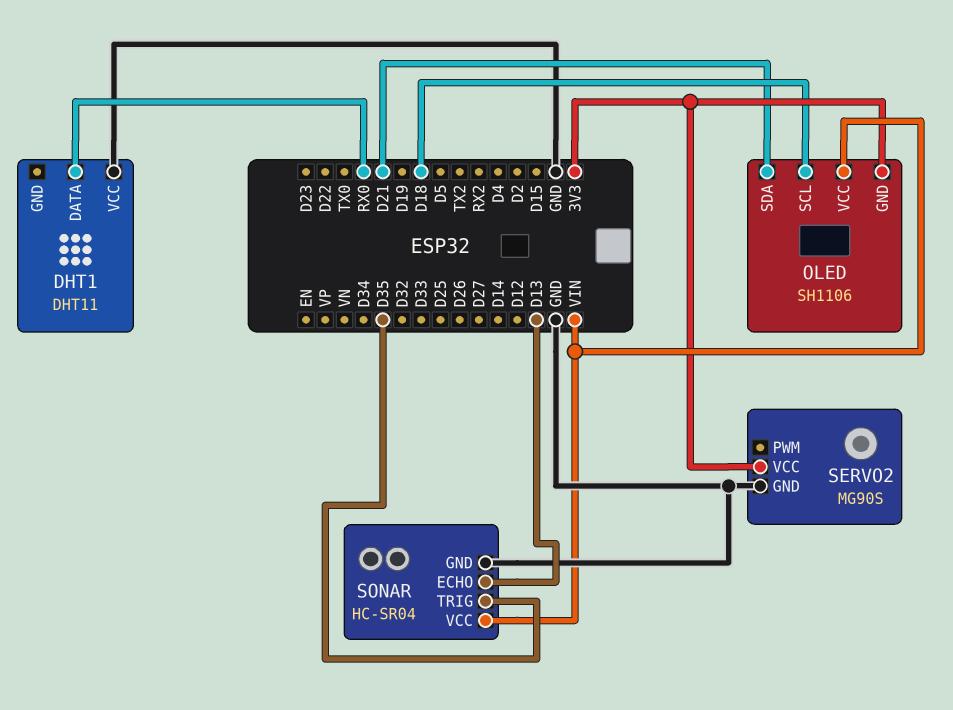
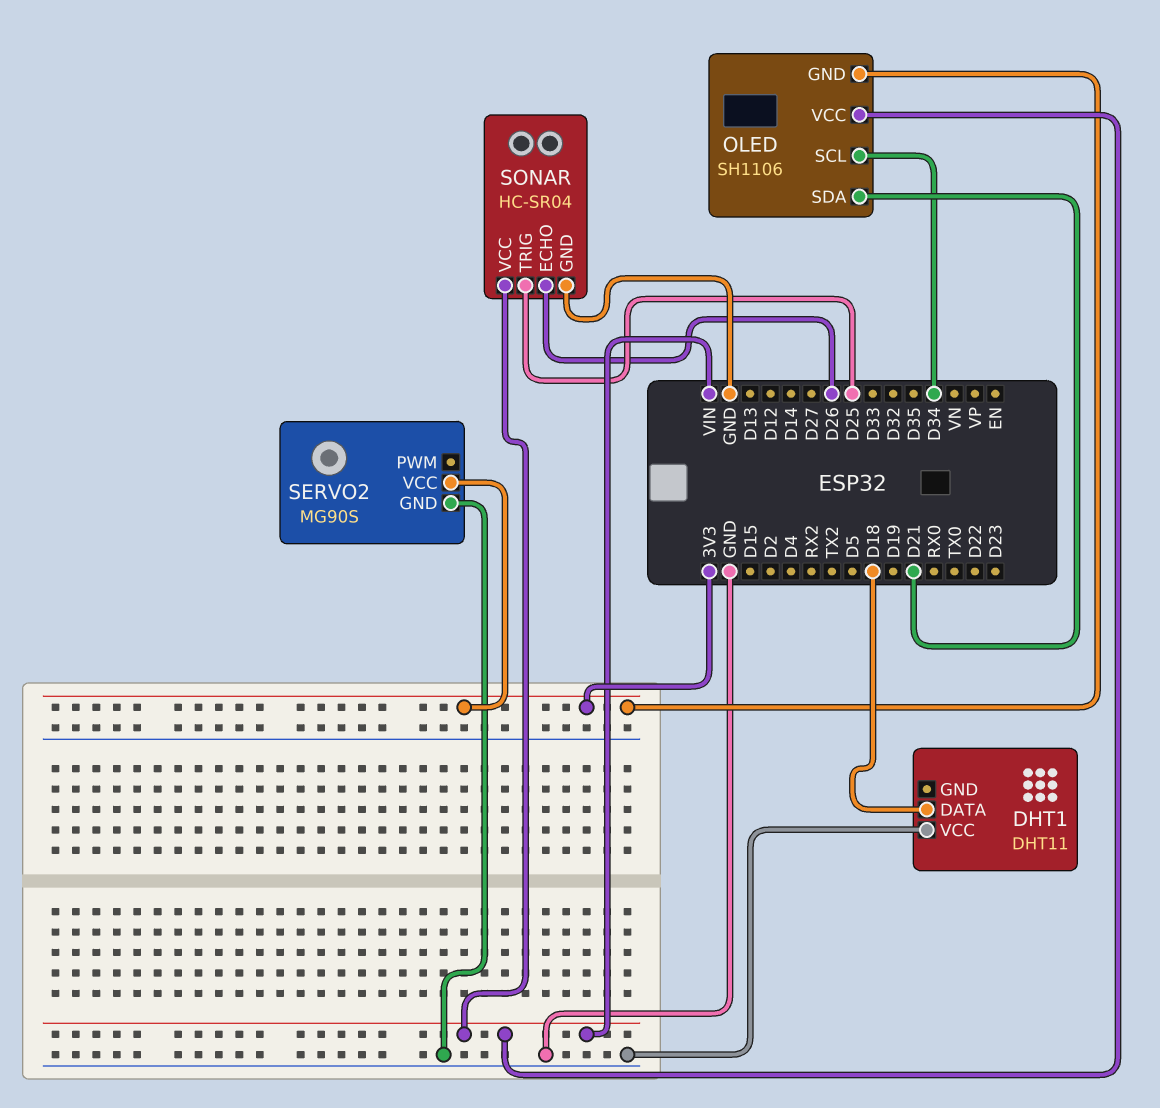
DHT1 pin DATA: RX0 -> D18
OLED pin SCL: D18 -> D34
SONAR pin ECHO: D13 -> D26
SONAR pin TRIG: D35 -> D25

